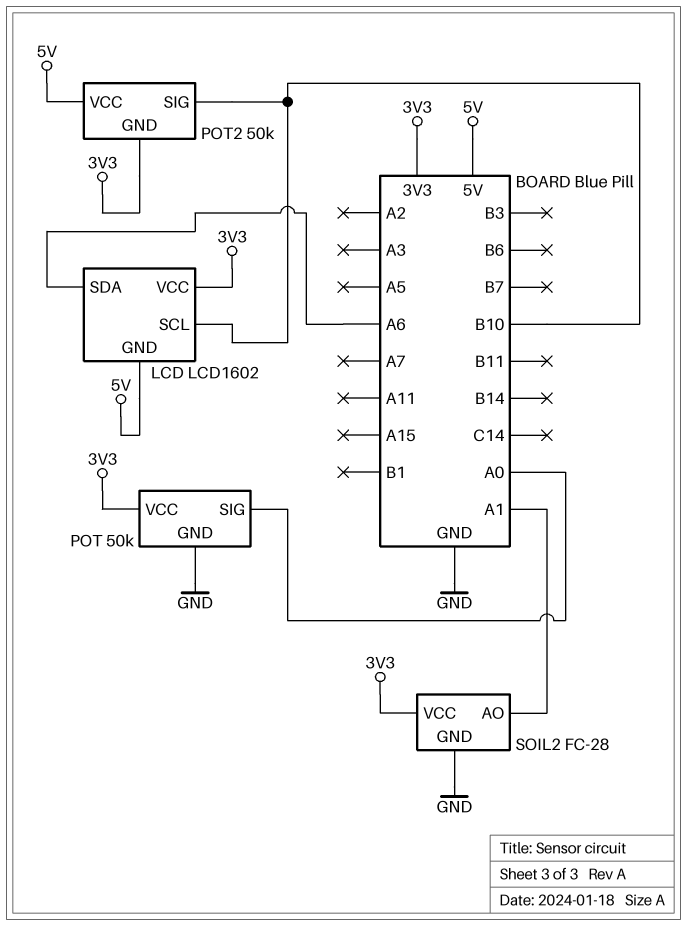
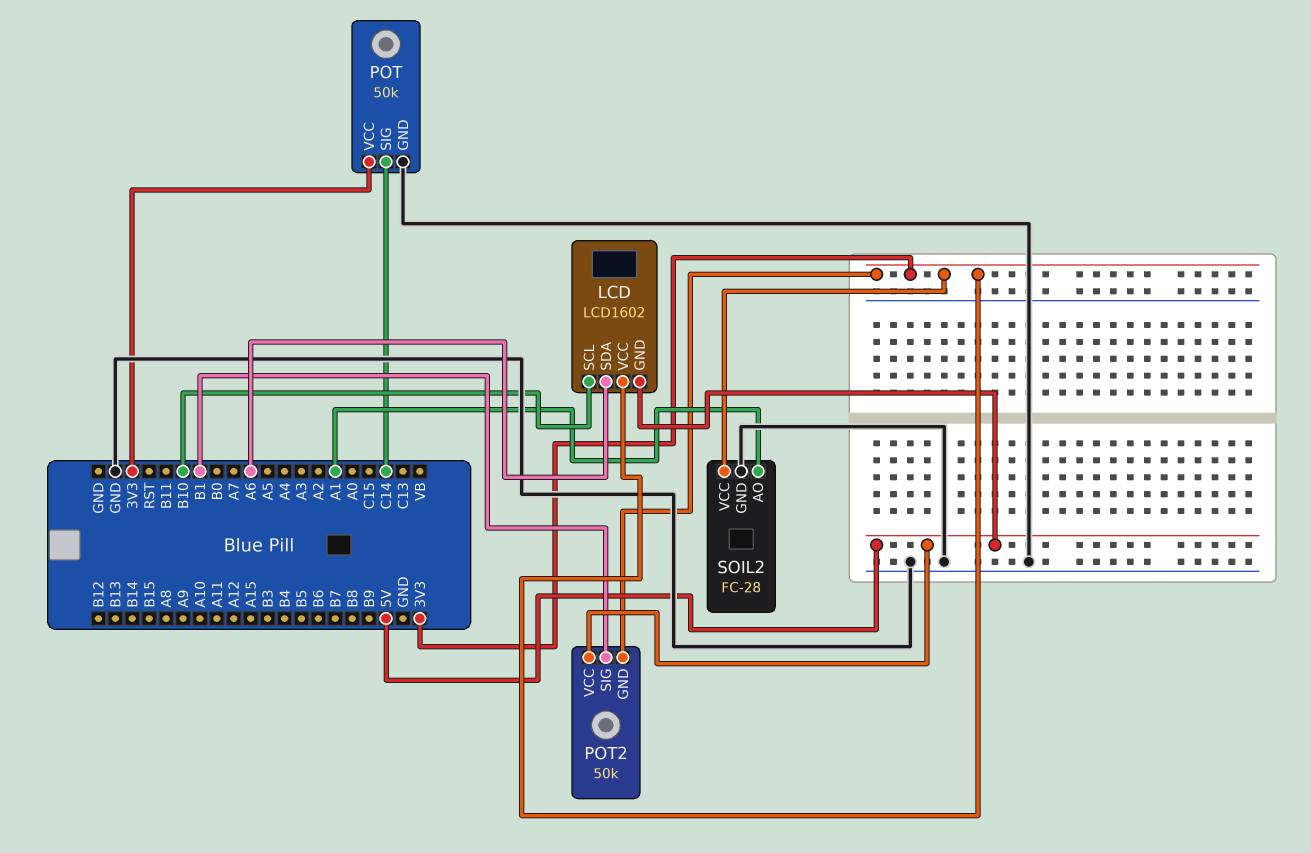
POT pin SIG: A0 -> C14
POT2 pin SIG: B10 -> B1

